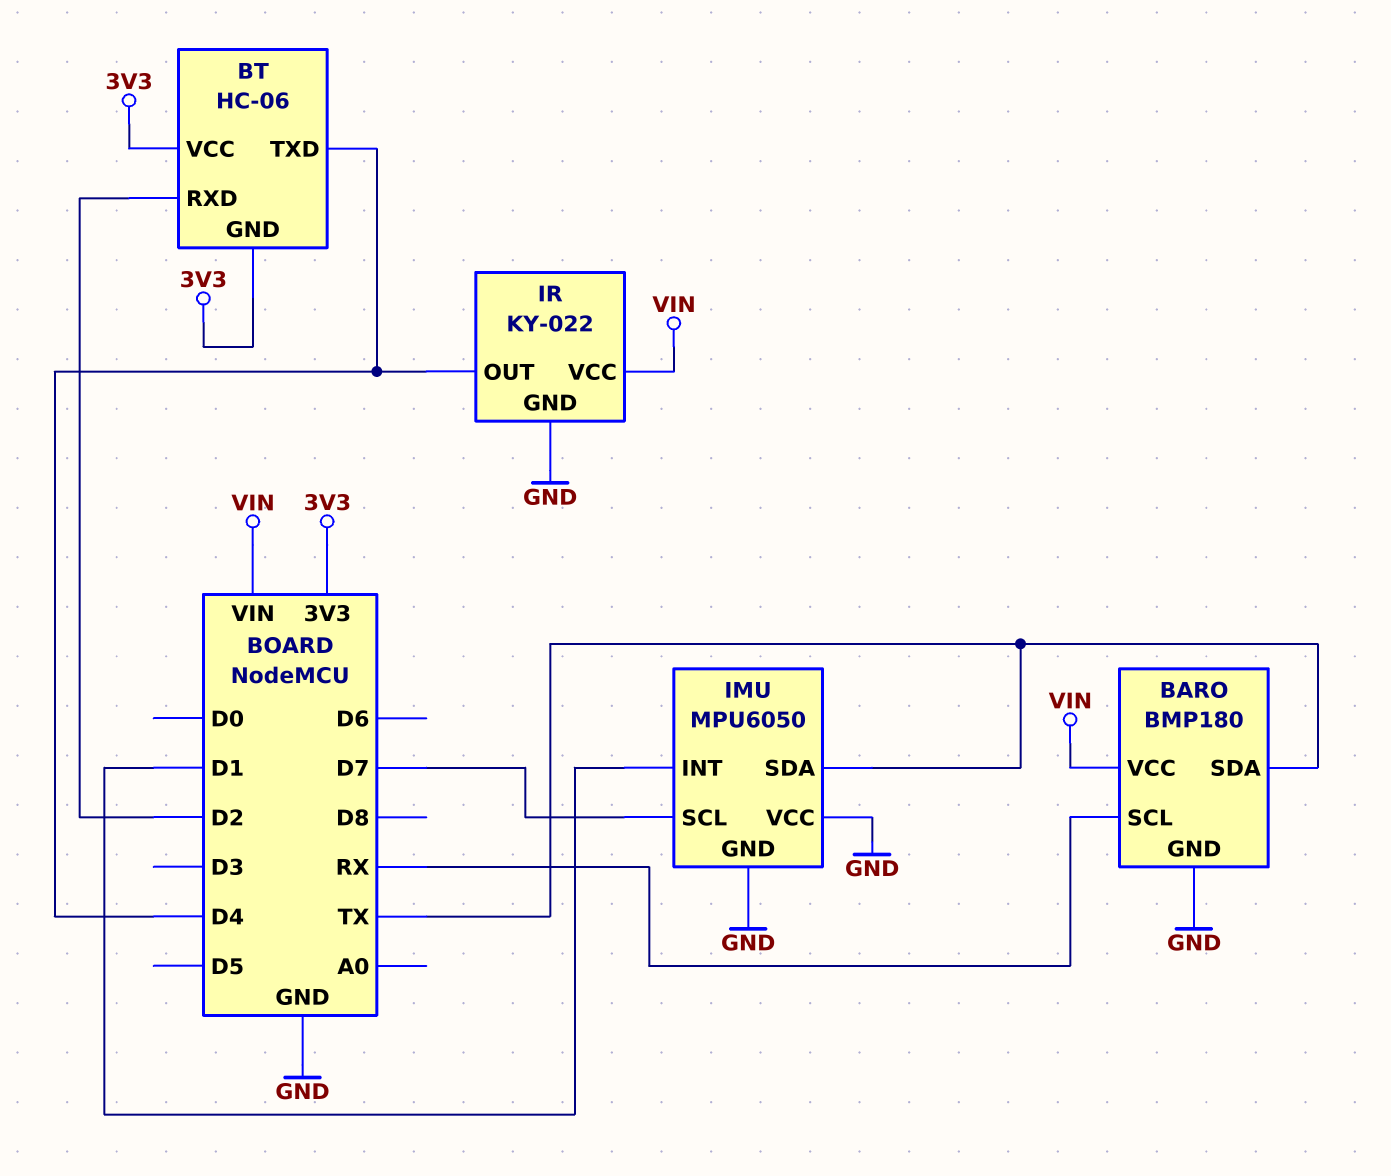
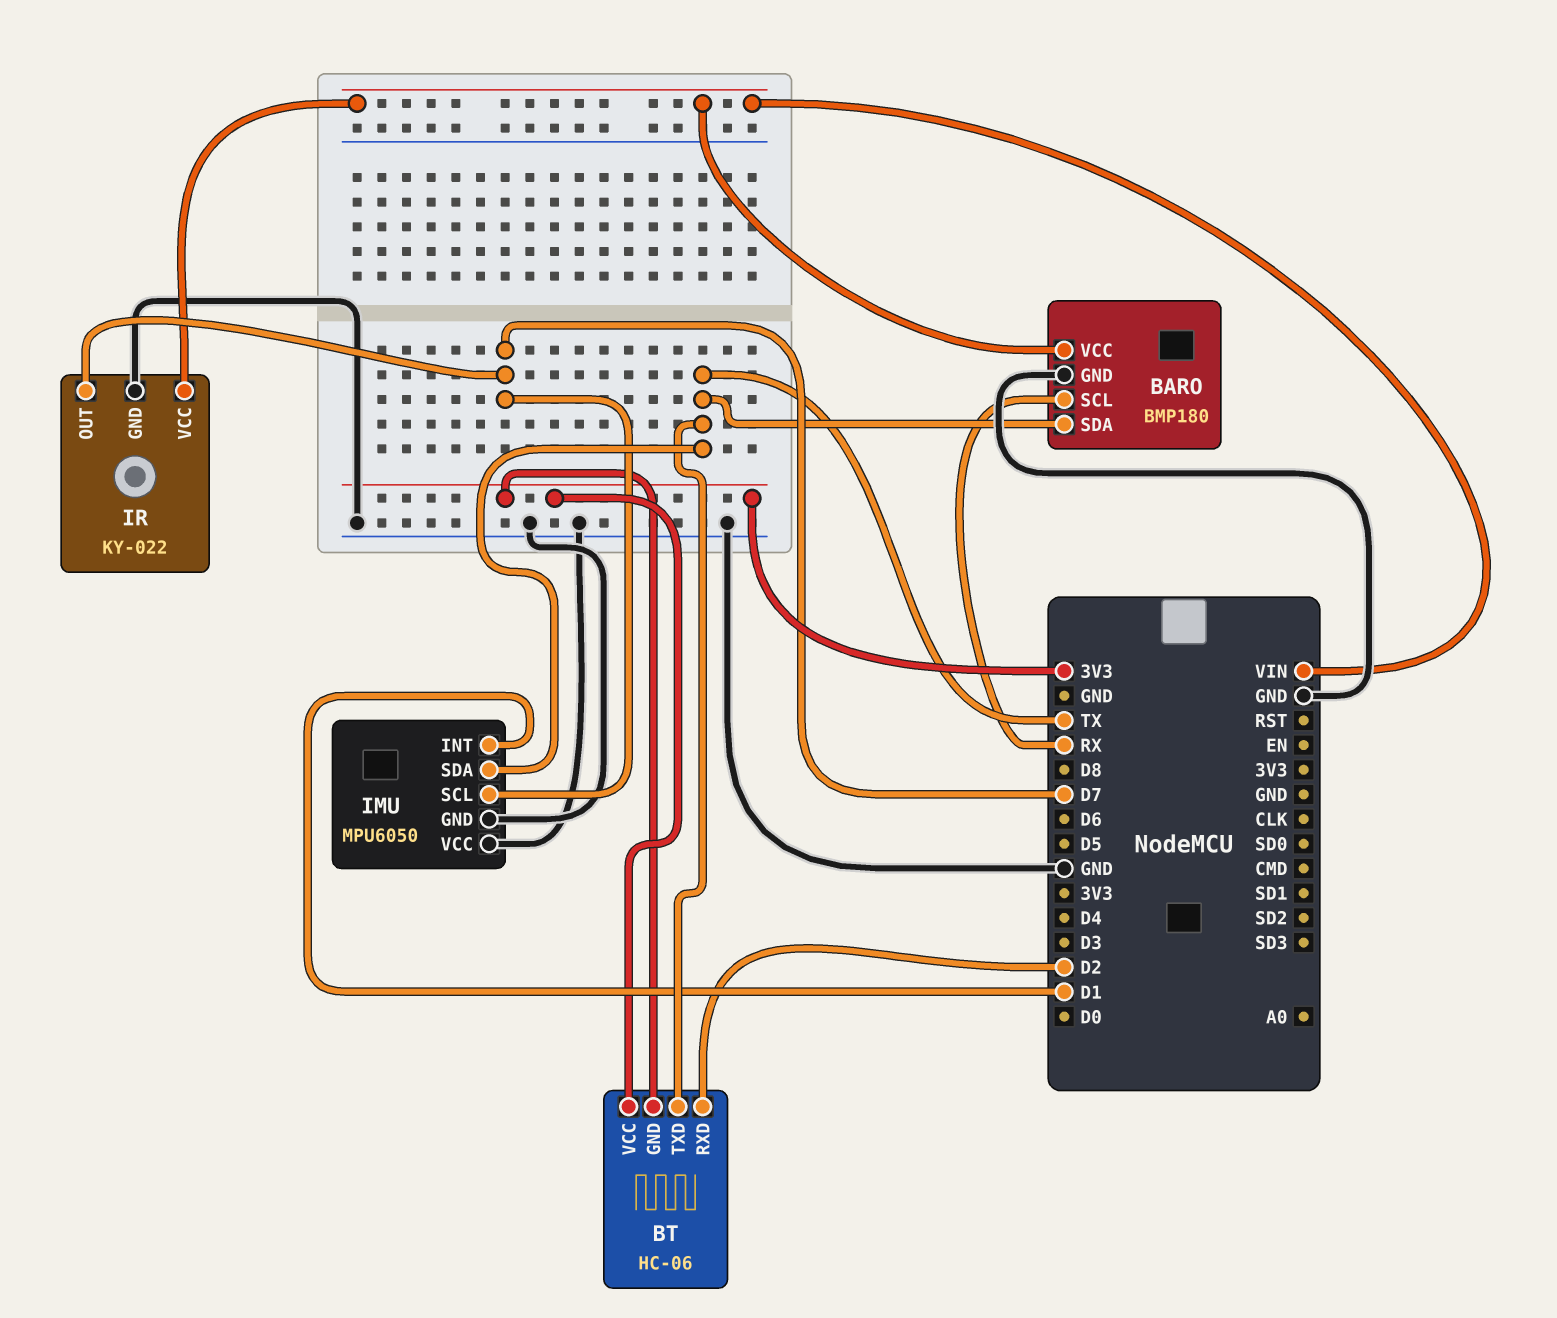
BT pin TXD: D4 -> TX
IR pin OUT: D4 -> D7

